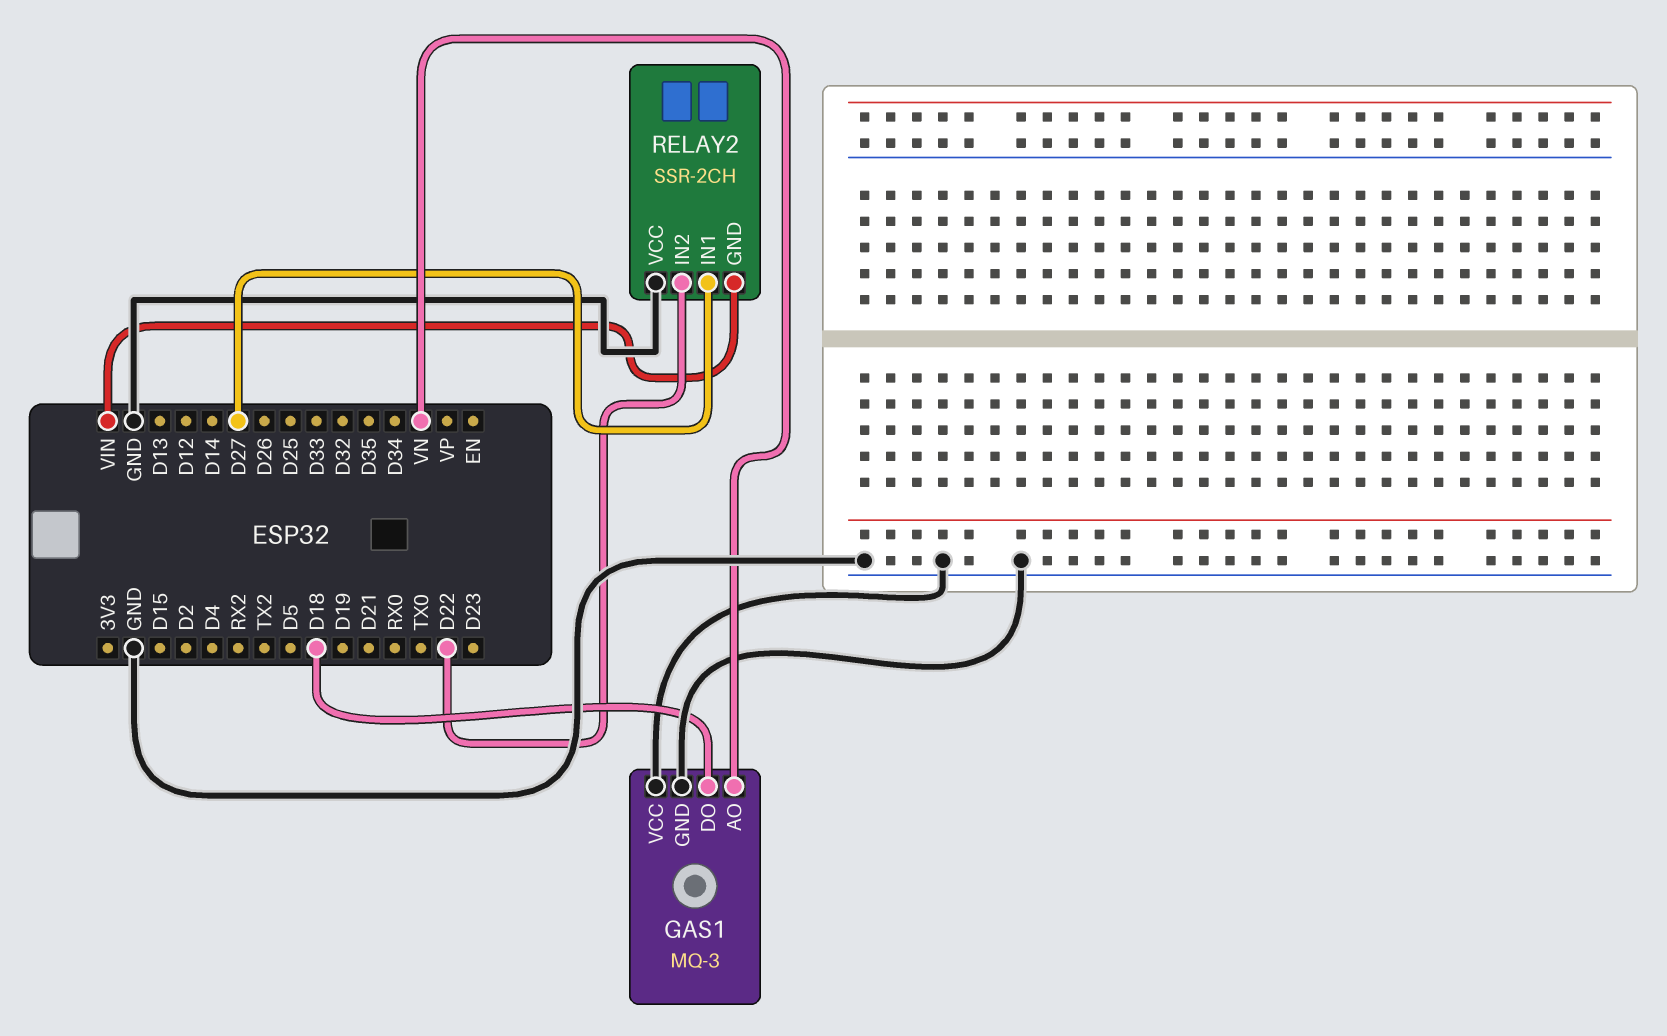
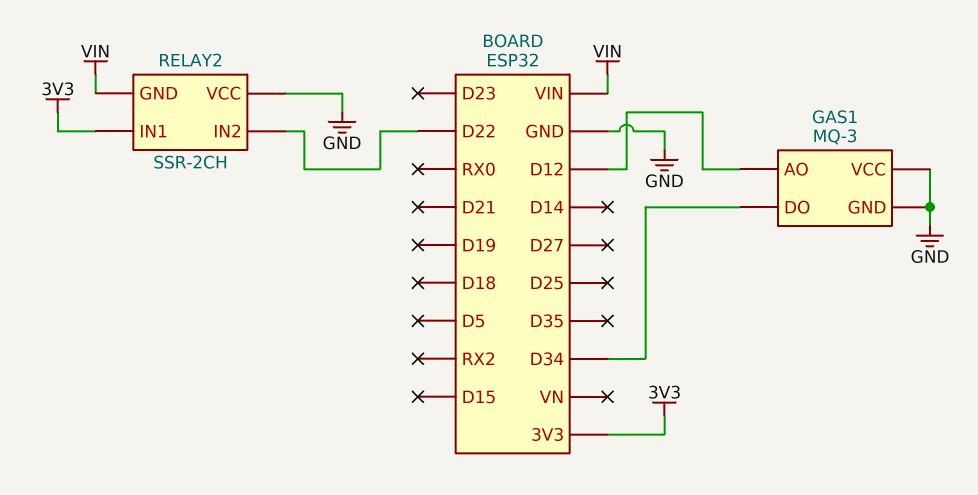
GAS1 pin AO: VN -> D12
GAS1 pin DO: D18 -> D34
RELAY2 pin IN1: D27 -> 3V3

